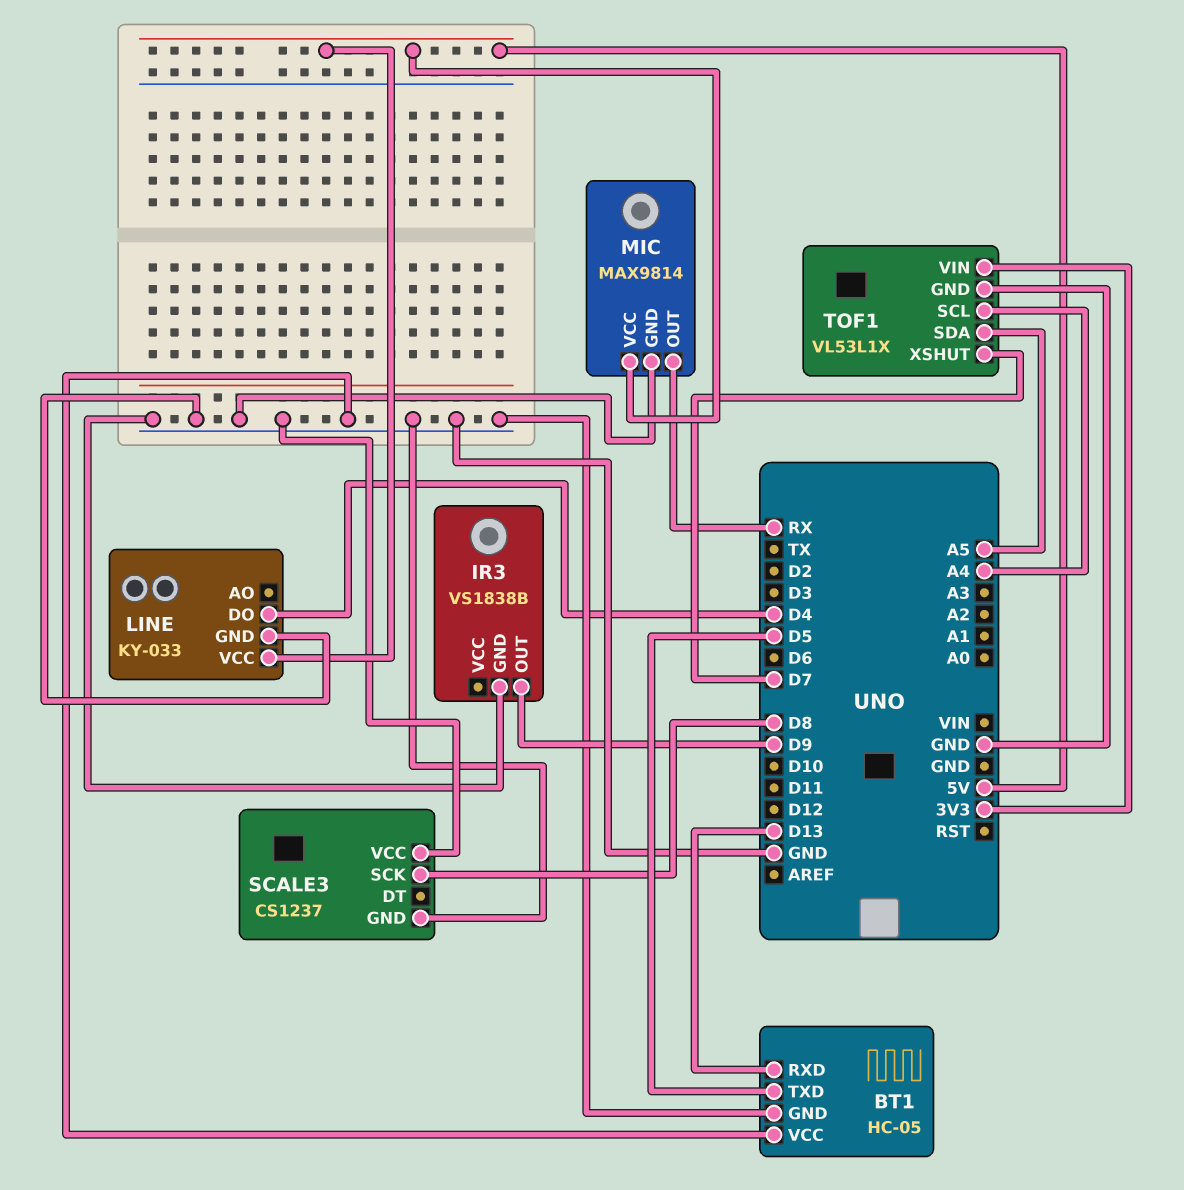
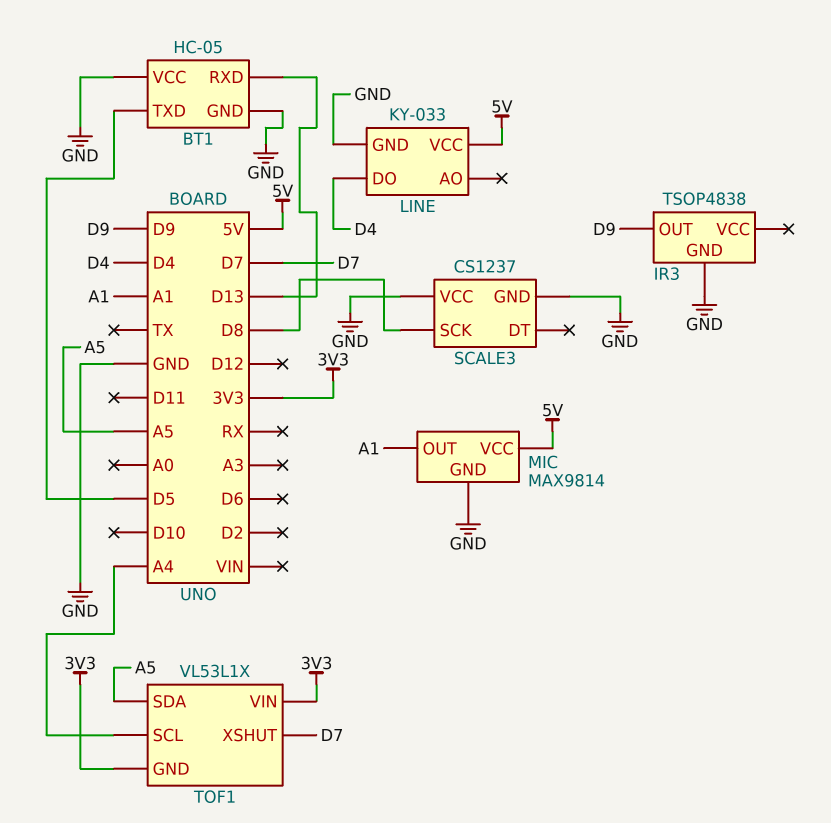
IR3: VS1838B -> TSOP4838
MIC pin OUT: RX -> A1
TOF1 pin GND: GND -> 3V3

